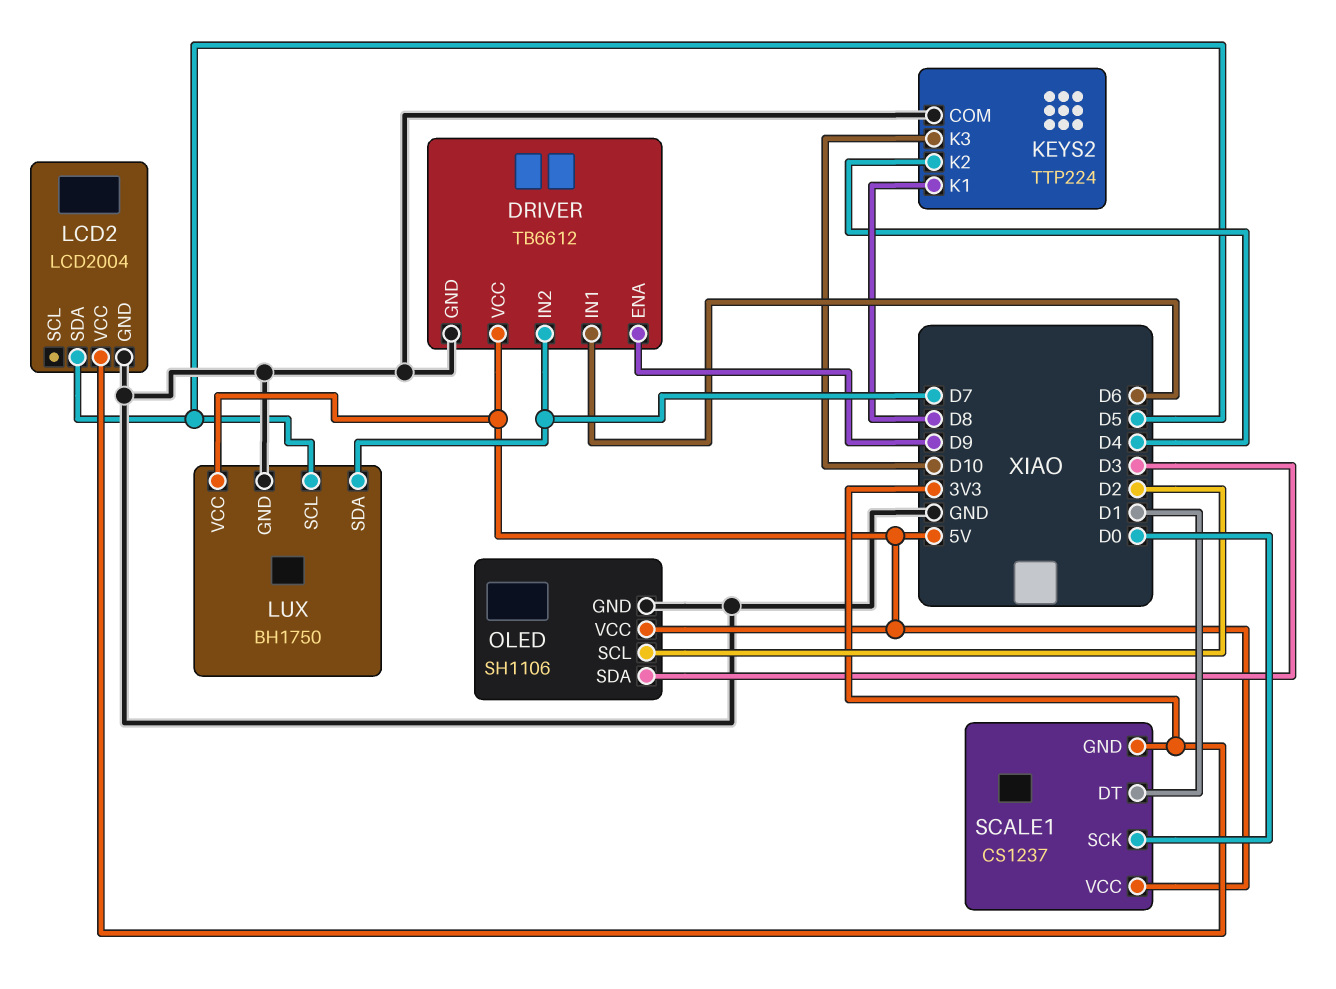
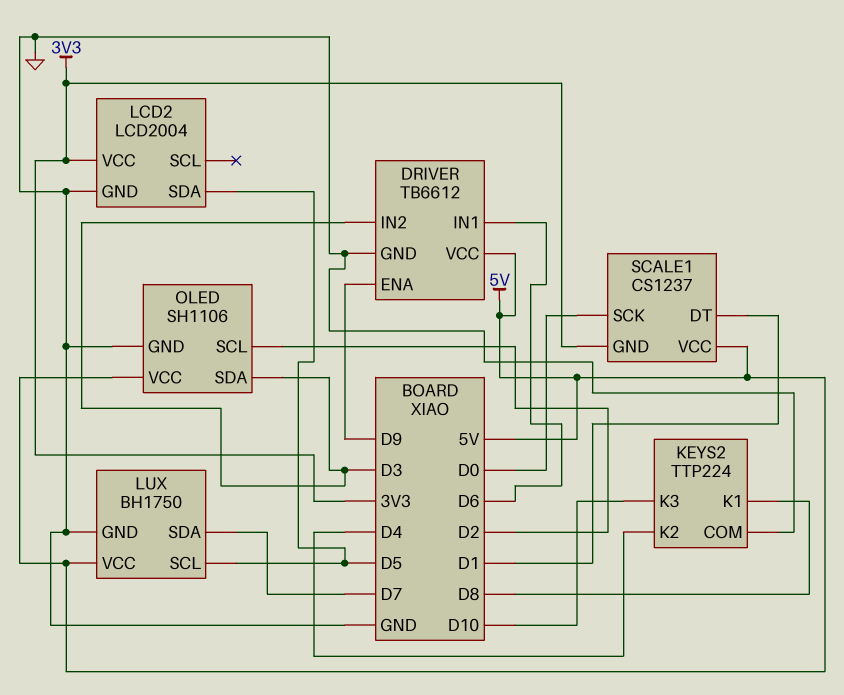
DRIVER pin IN2: D7 -> D3

